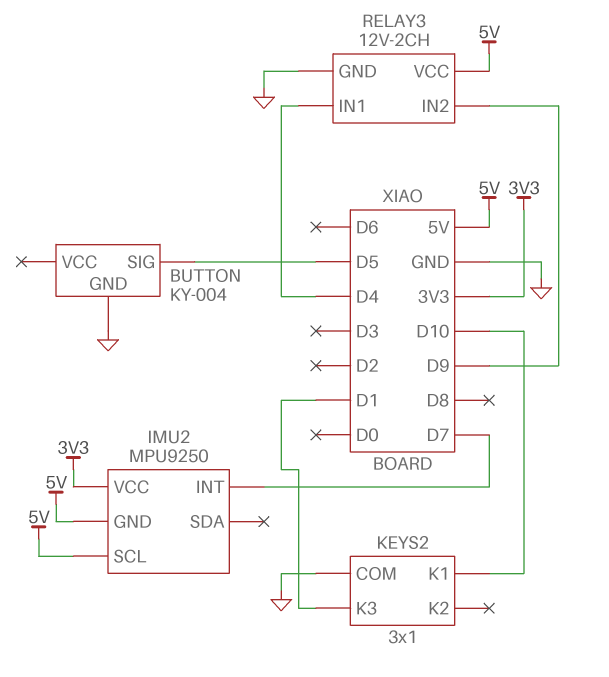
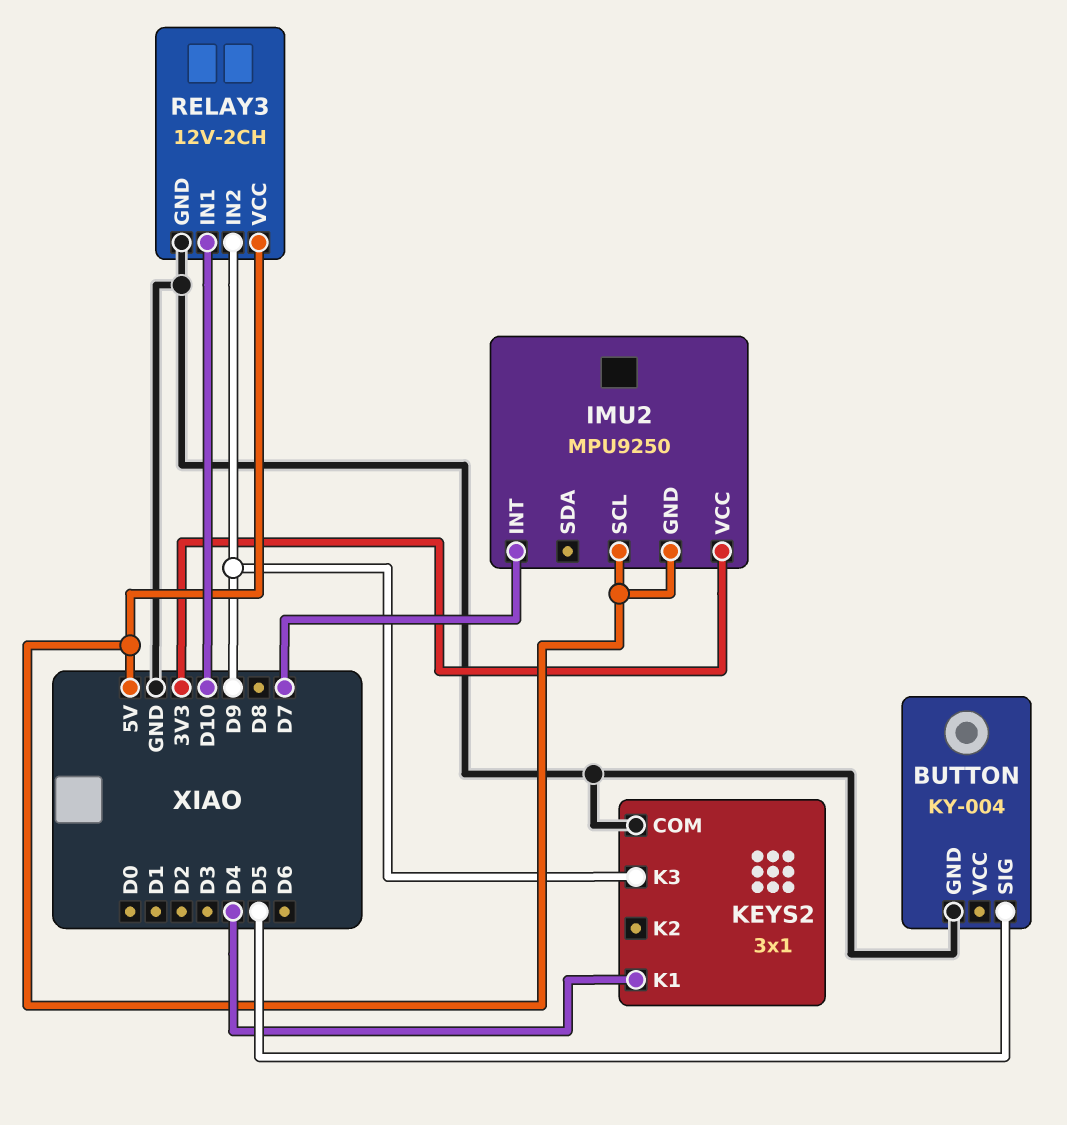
KEYS2 pin K1: D10 -> D4
KEYS2 pin K3: D1 -> D9
RELAY3 pin IN1: D4 -> D10

